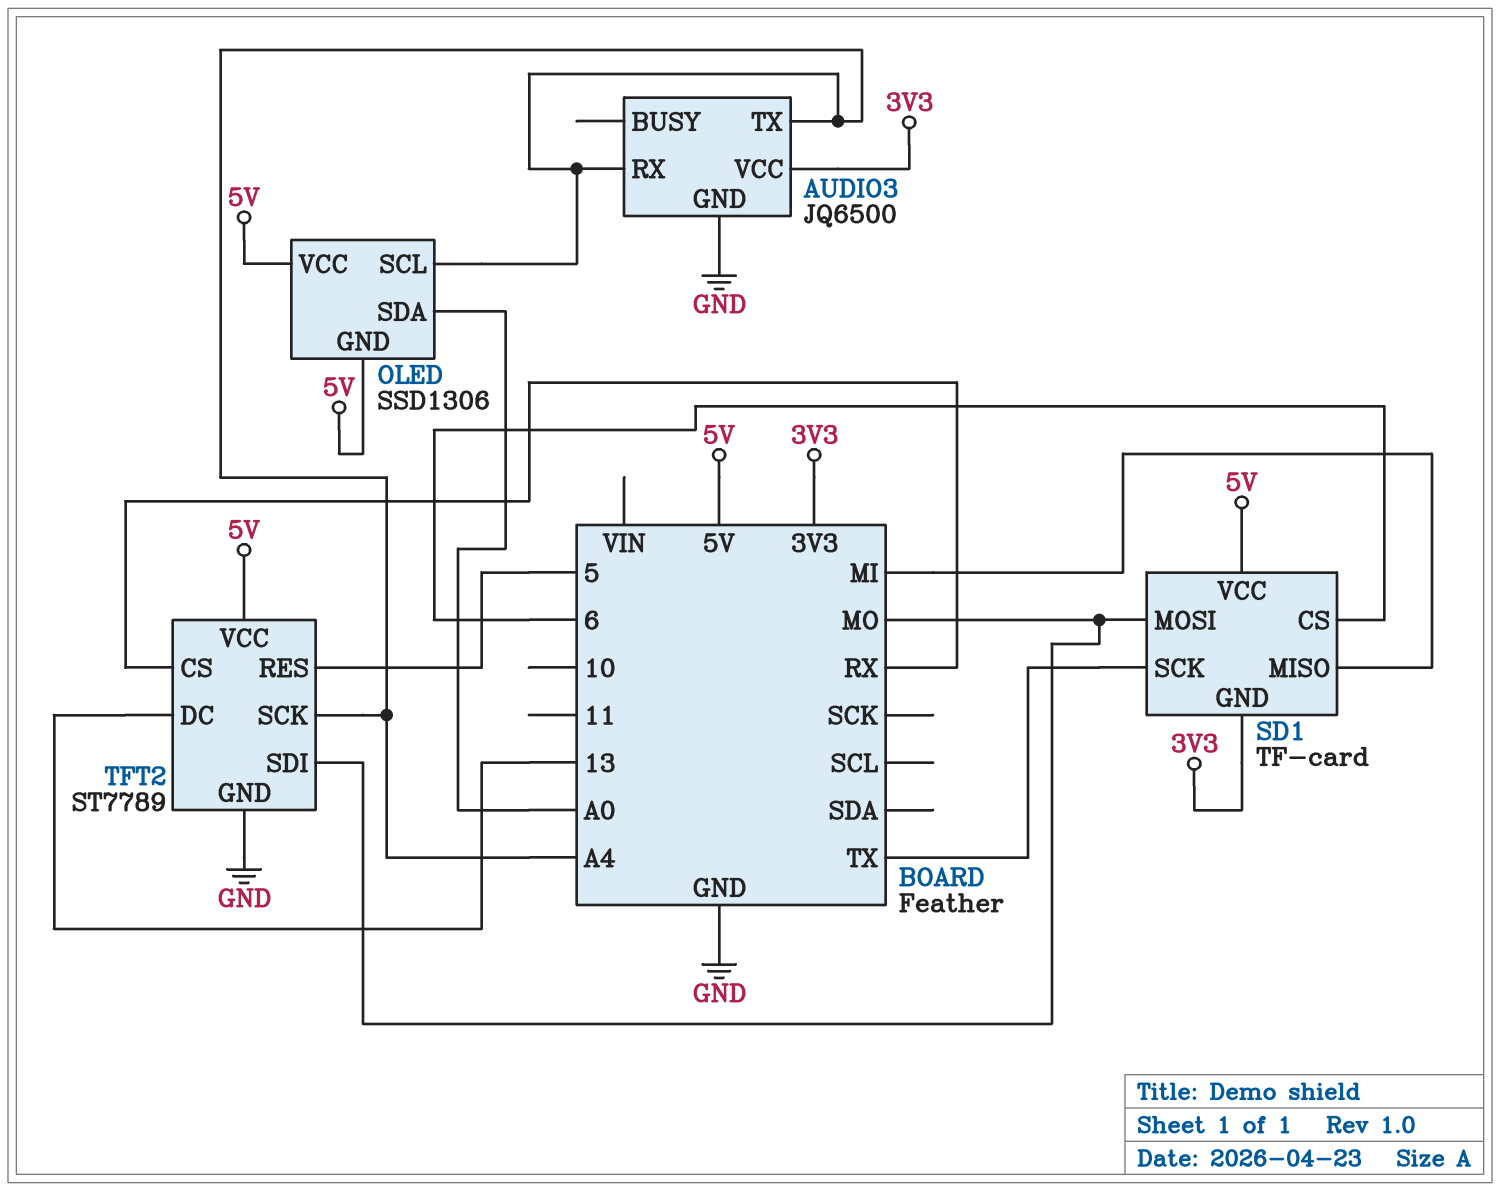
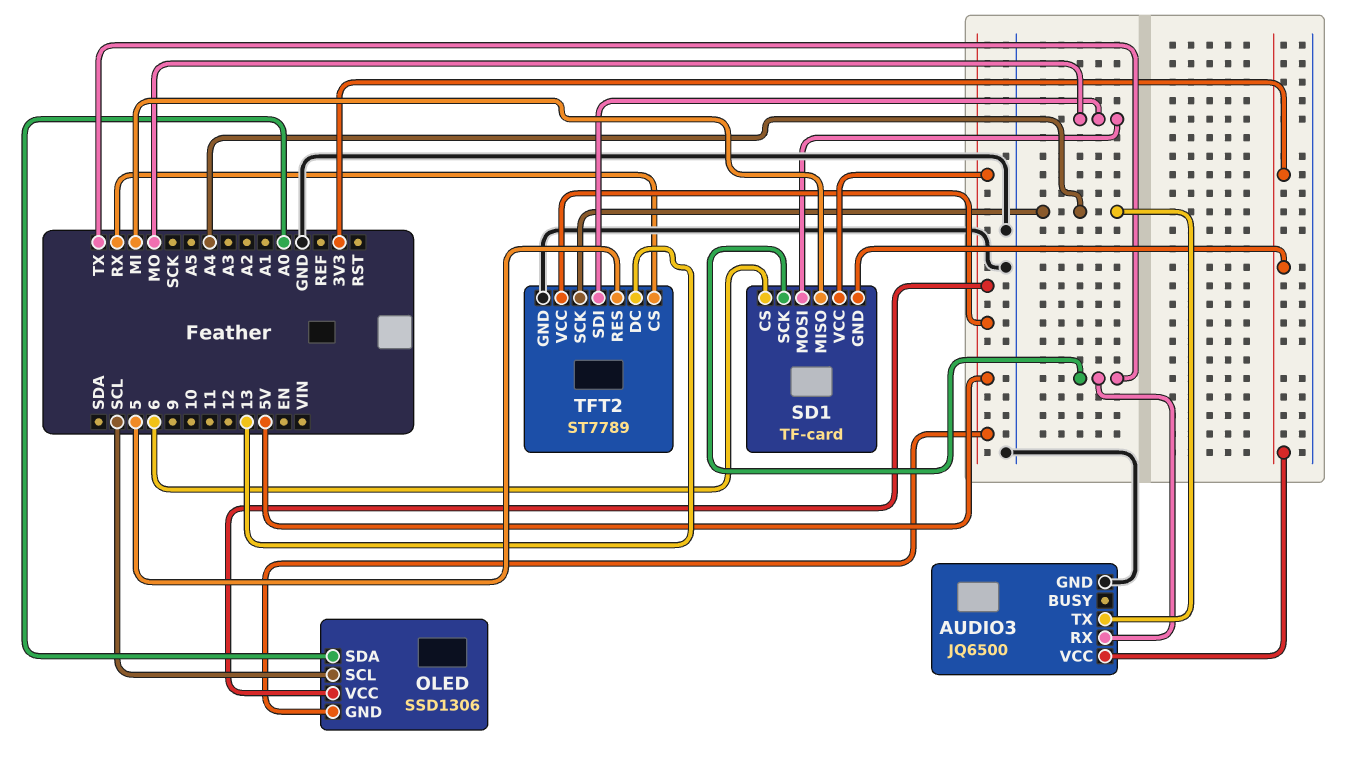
AUDIO3 pin RX: A4 -> TX
OLED pin SCL: A4 -> SCL

